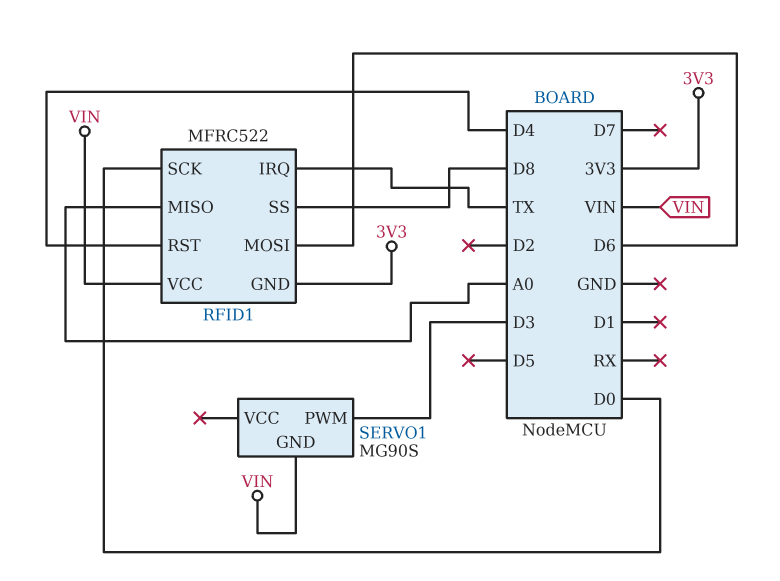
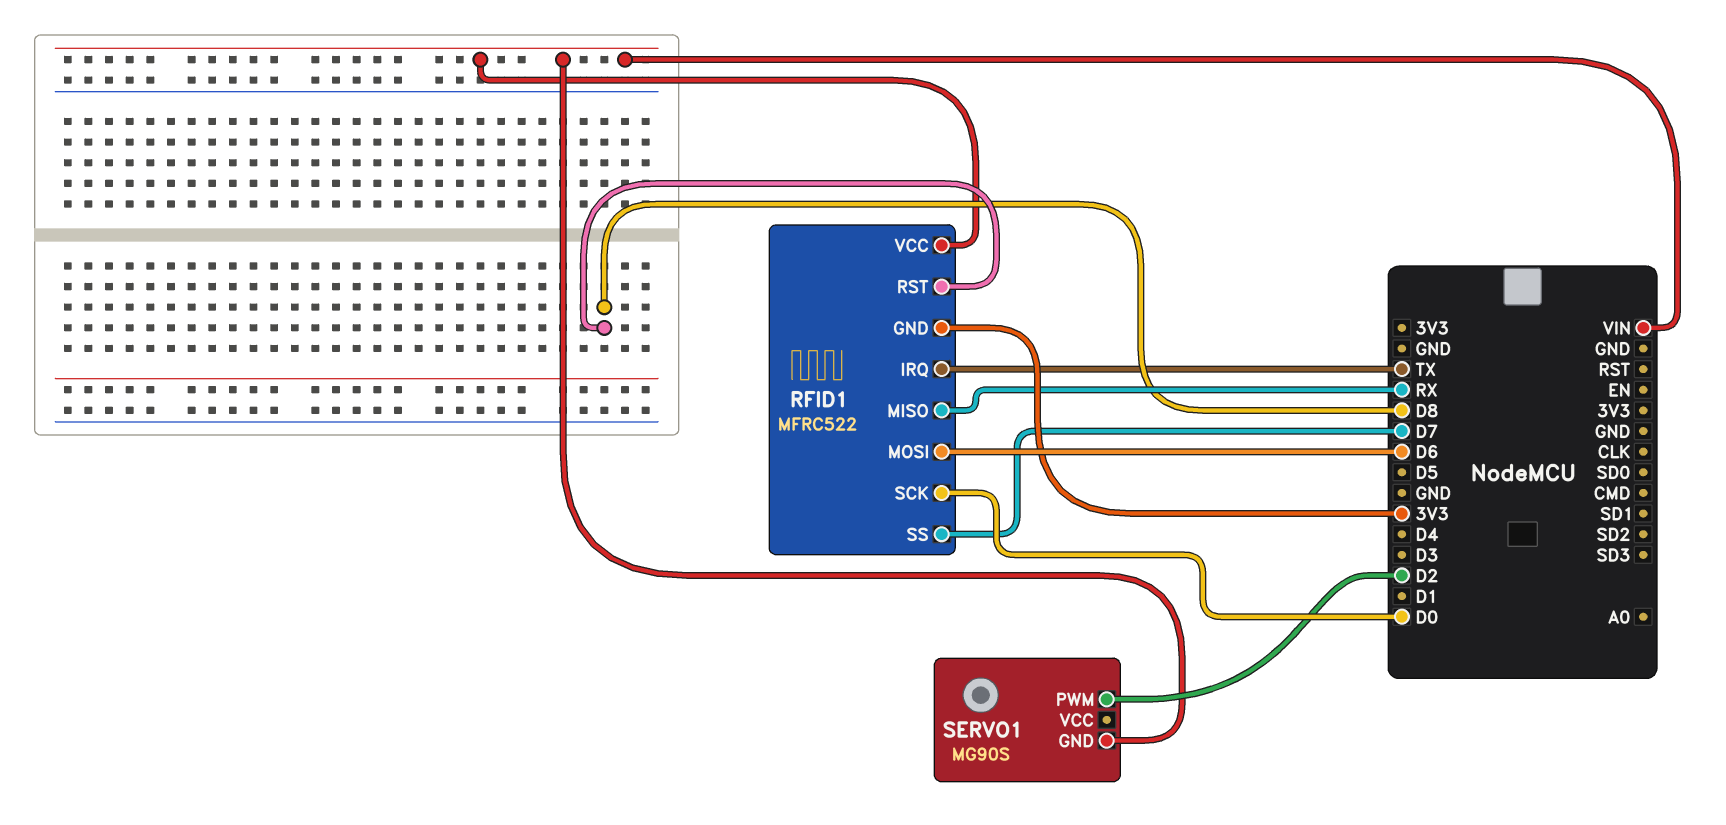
RFID1 pin MISO: A0 -> RX
RFID1 pin RST: D4 -> D8
RFID1 pin SS: D8 -> D7
SERVO1 pin PWM: D3 -> D2

